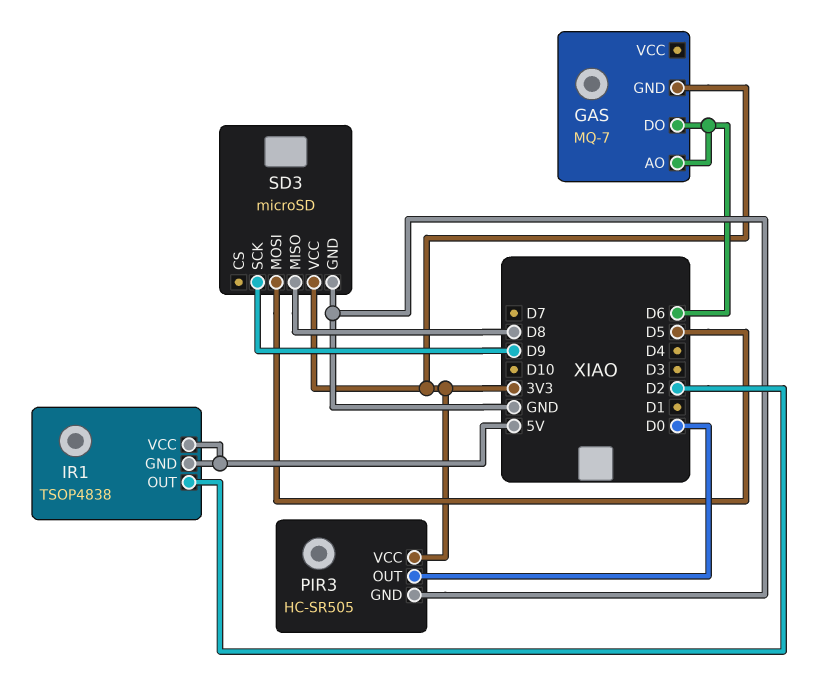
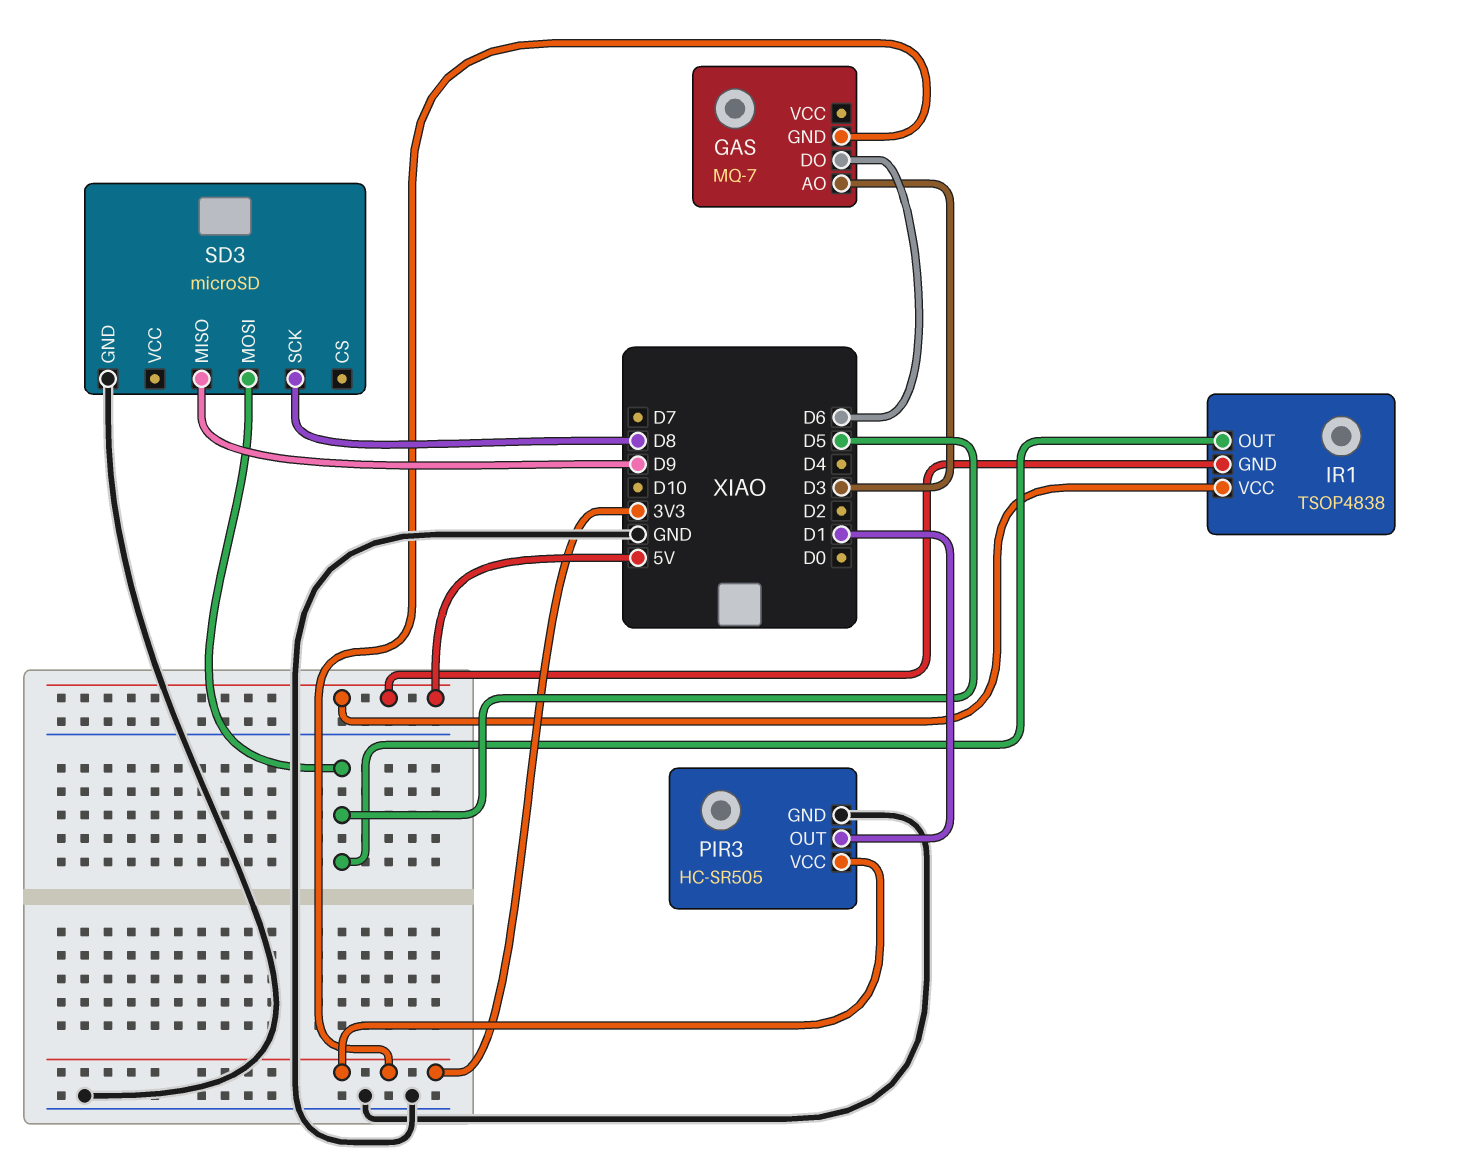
GAS pin AO: D6 -> D3
IR1 pin OUT: D2 -> D5
PIR3 pin OUT: D0 -> D1
SD3 pin MISO: D8 -> D9
SD3 pin SCK: D9 -> D8
SD3 pin VCC: 3V3 -> none

